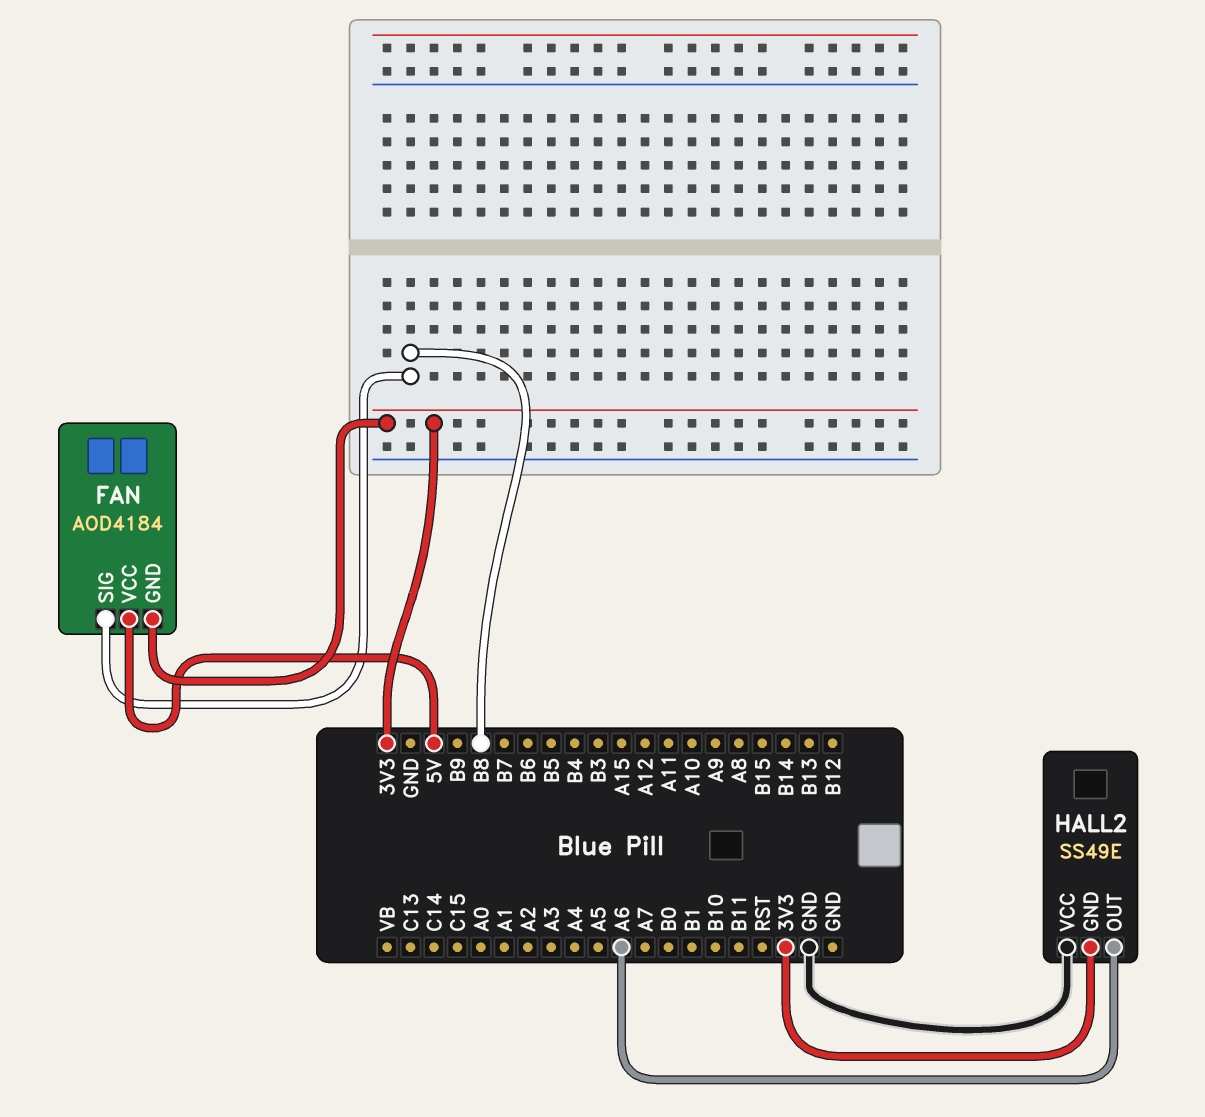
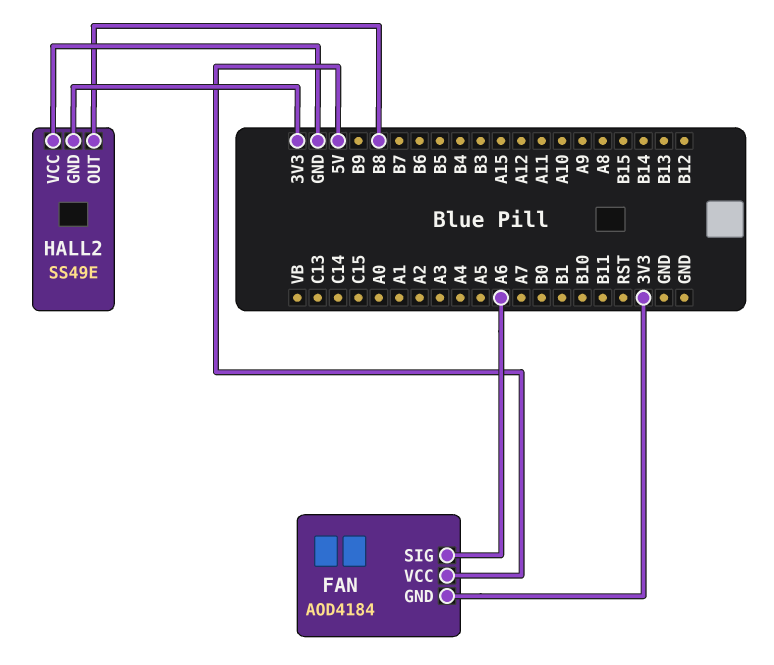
FAN pin SIG: B8 -> A6
HALL2 pin OUT: A6 -> B8

